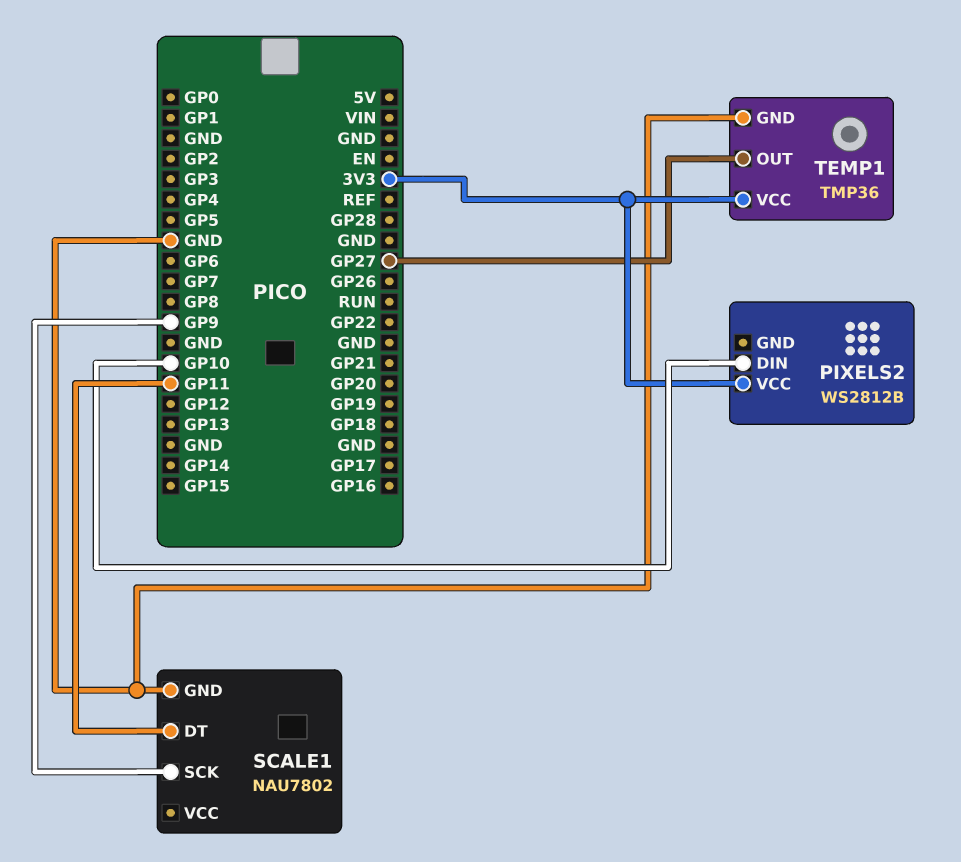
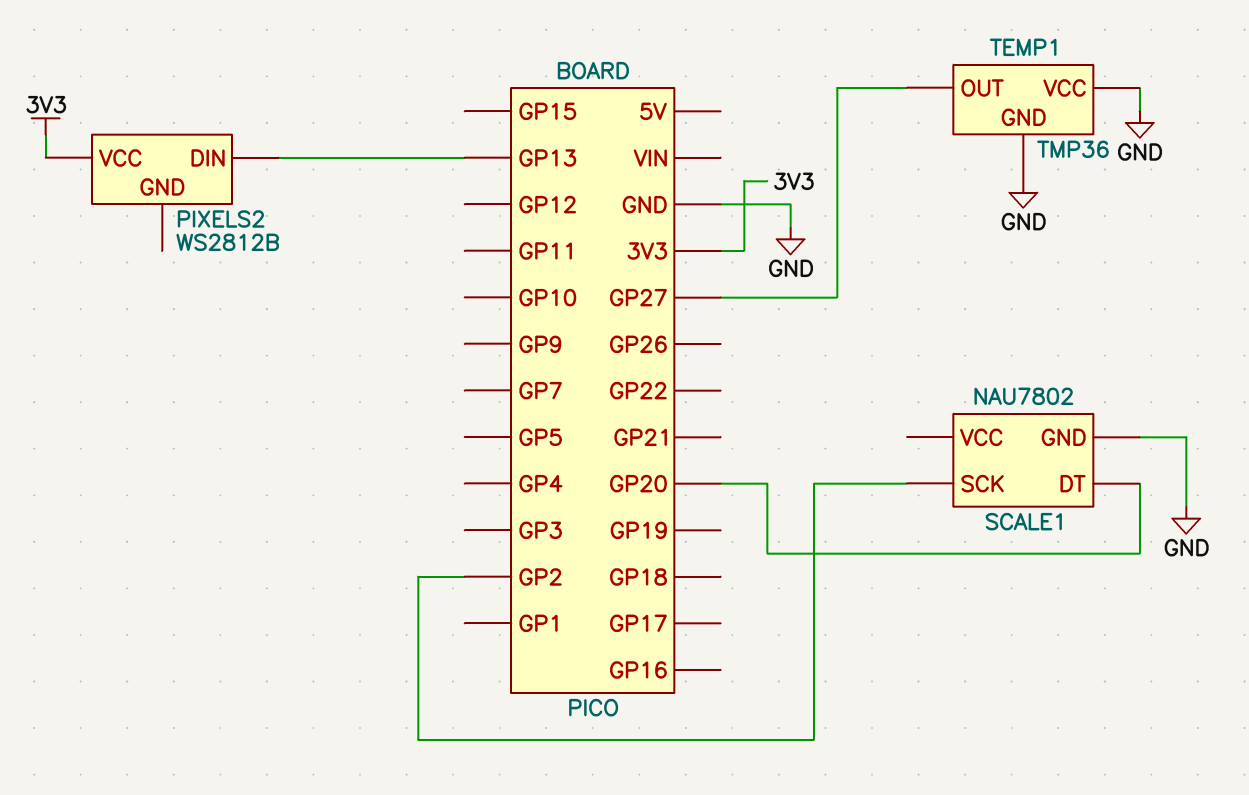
PIXELS2 pin DIN: GP10 -> GP13
SCALE1 pin DT: GP11 -> GP20
SCALE1 pin SCK: GP9 -> GP2
TEMP1 pin VCC: 3V3 -> GND

